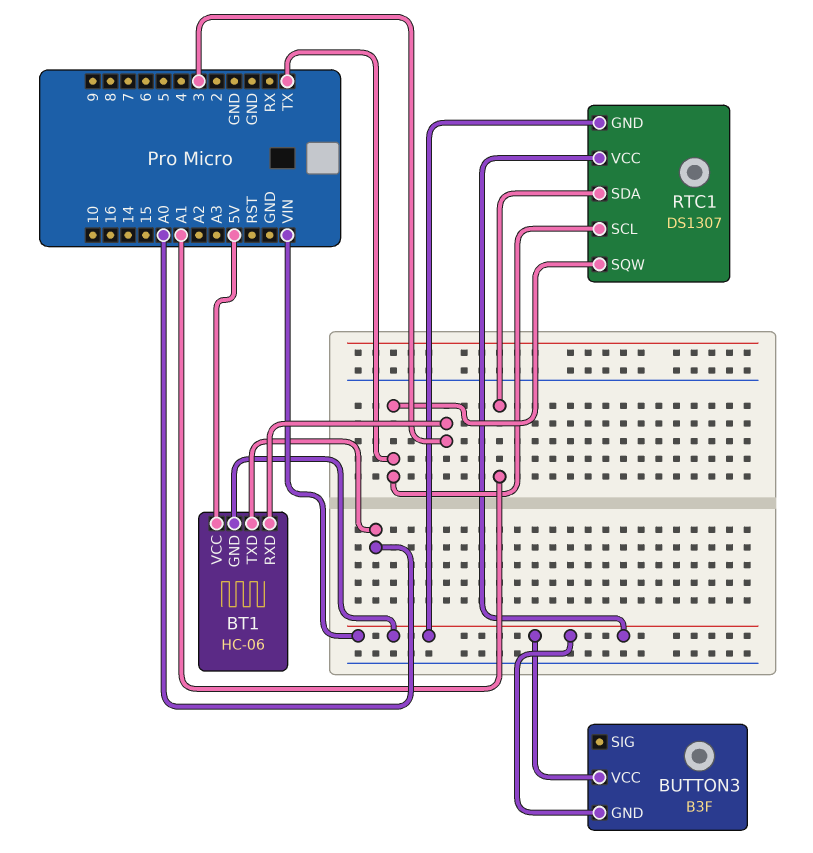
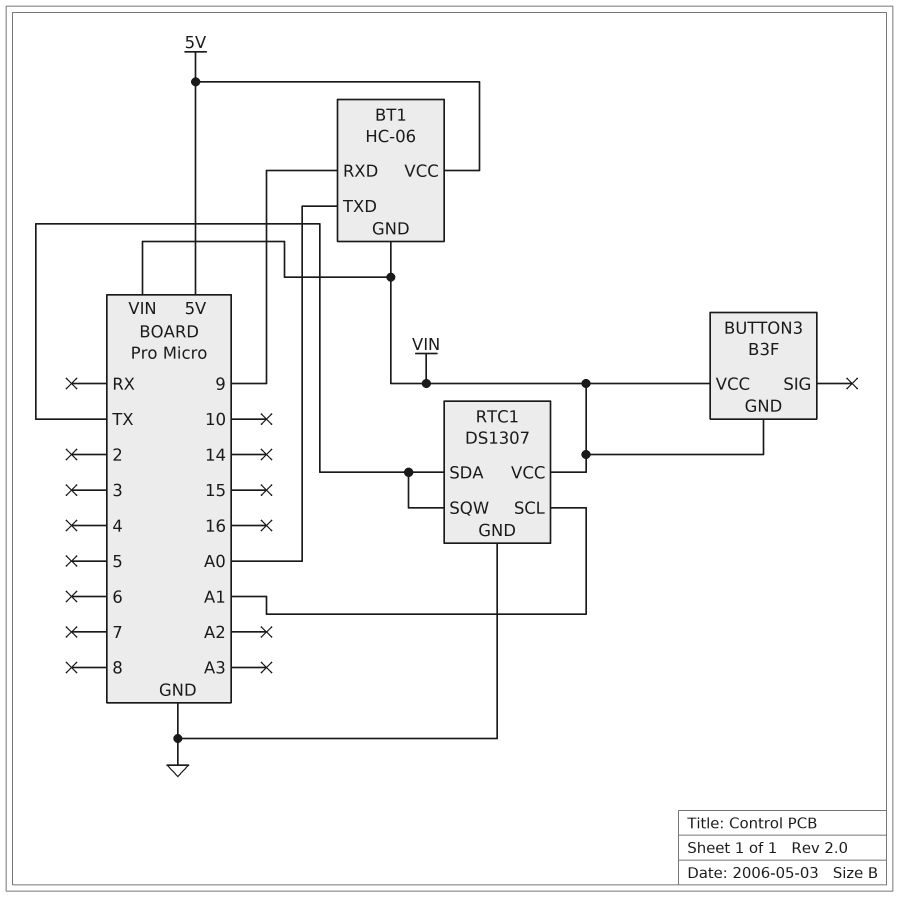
BT1 pin RXD: 3 -> 9
RTC1 pin GND: VIN -> GND
RTC1 pin SCL: TX -> A1
RTC1 pin SDA: A1 -> TX

